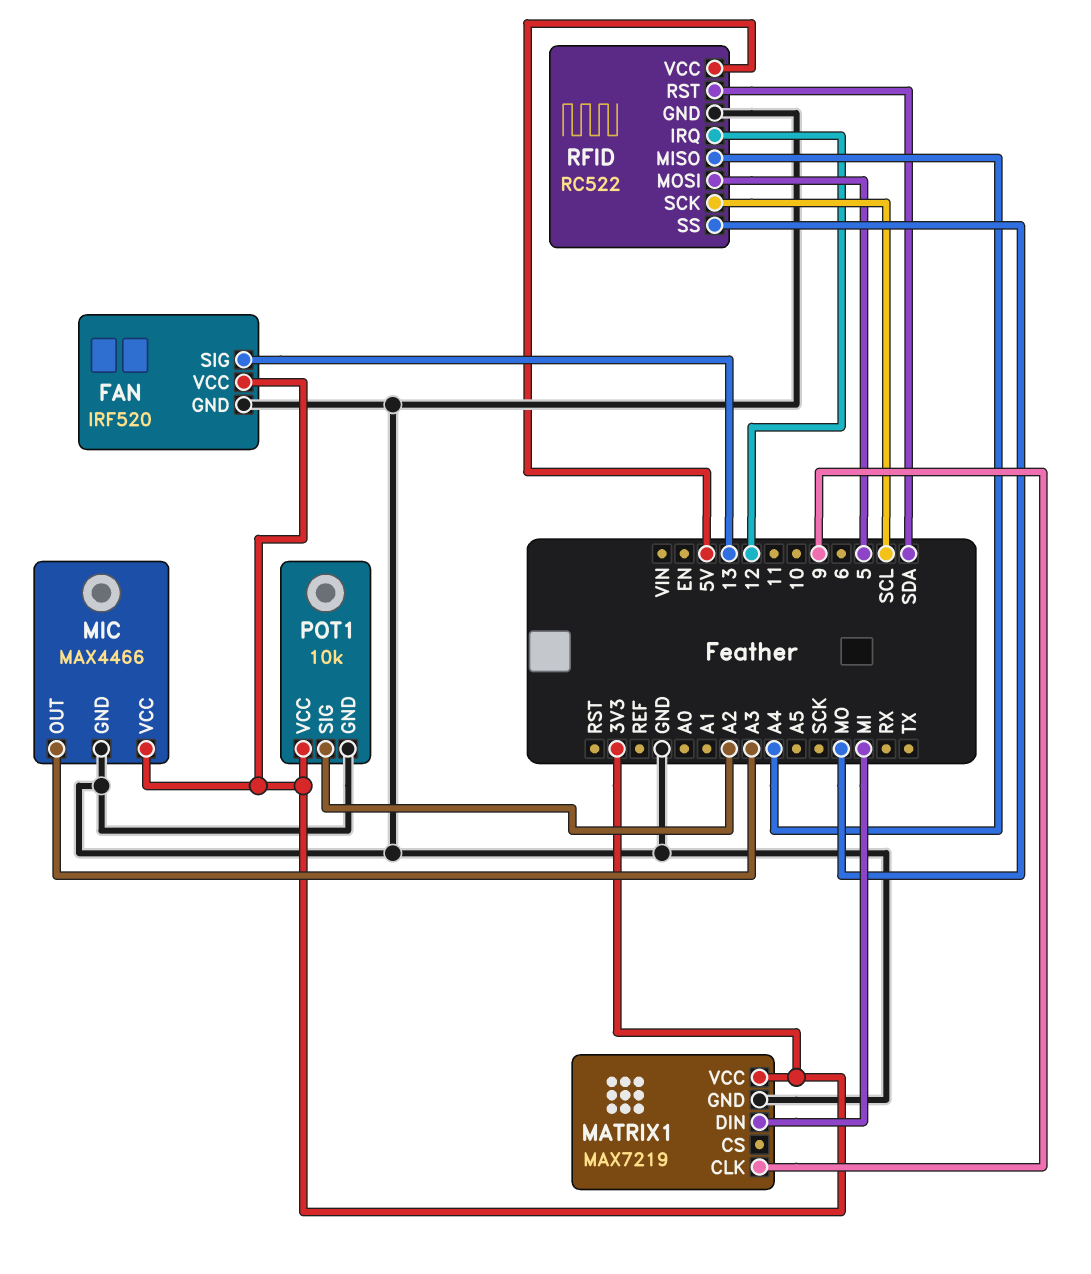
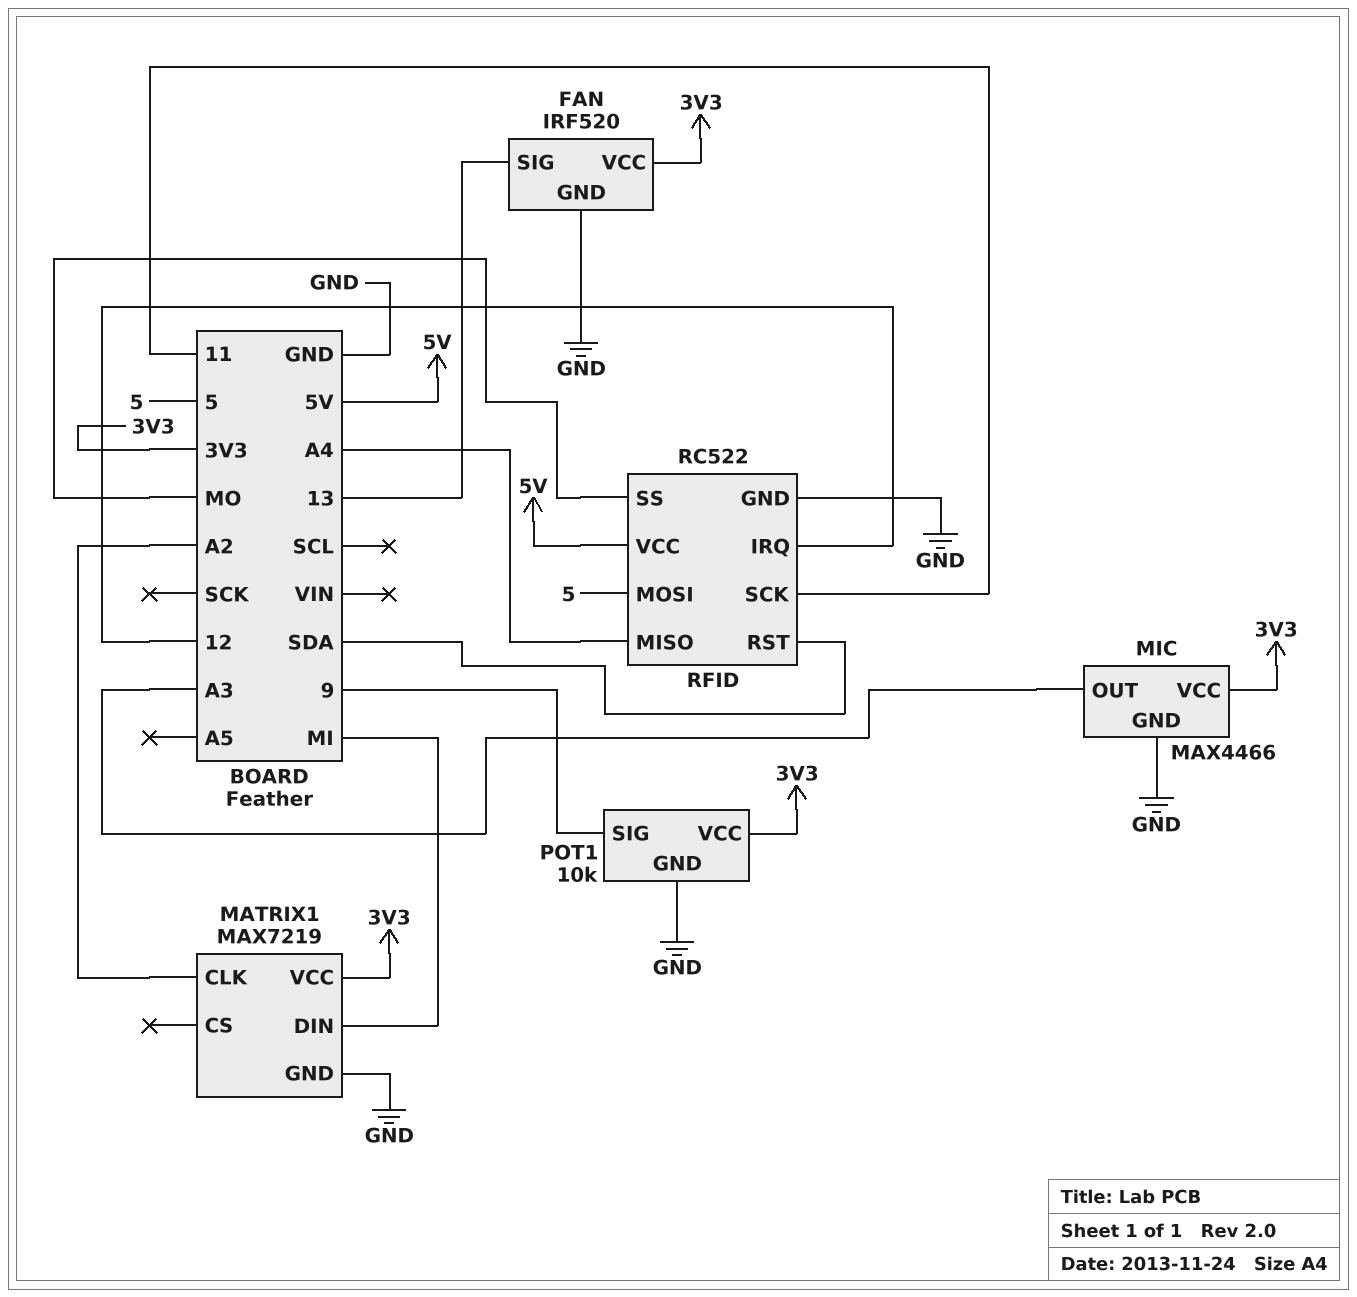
MATRIX1 pin CLK: 9 -> A2
POT1 pin SIG: A2 -> 9
RFID pin SCK: SCL -> 11

